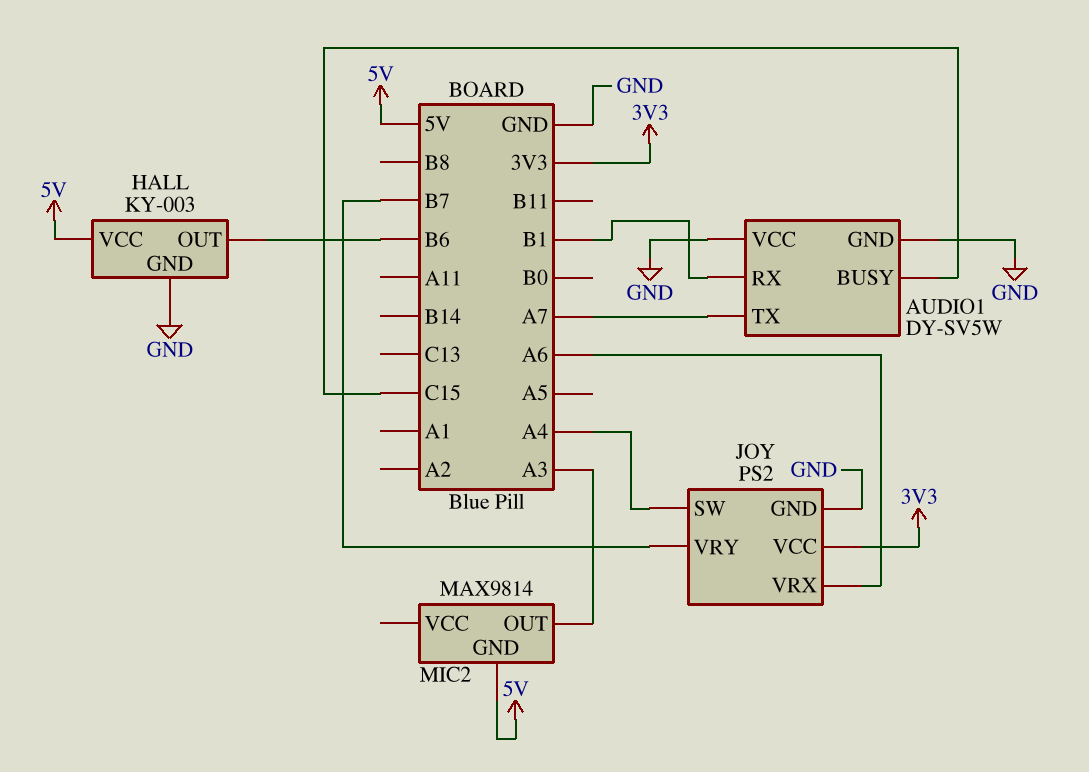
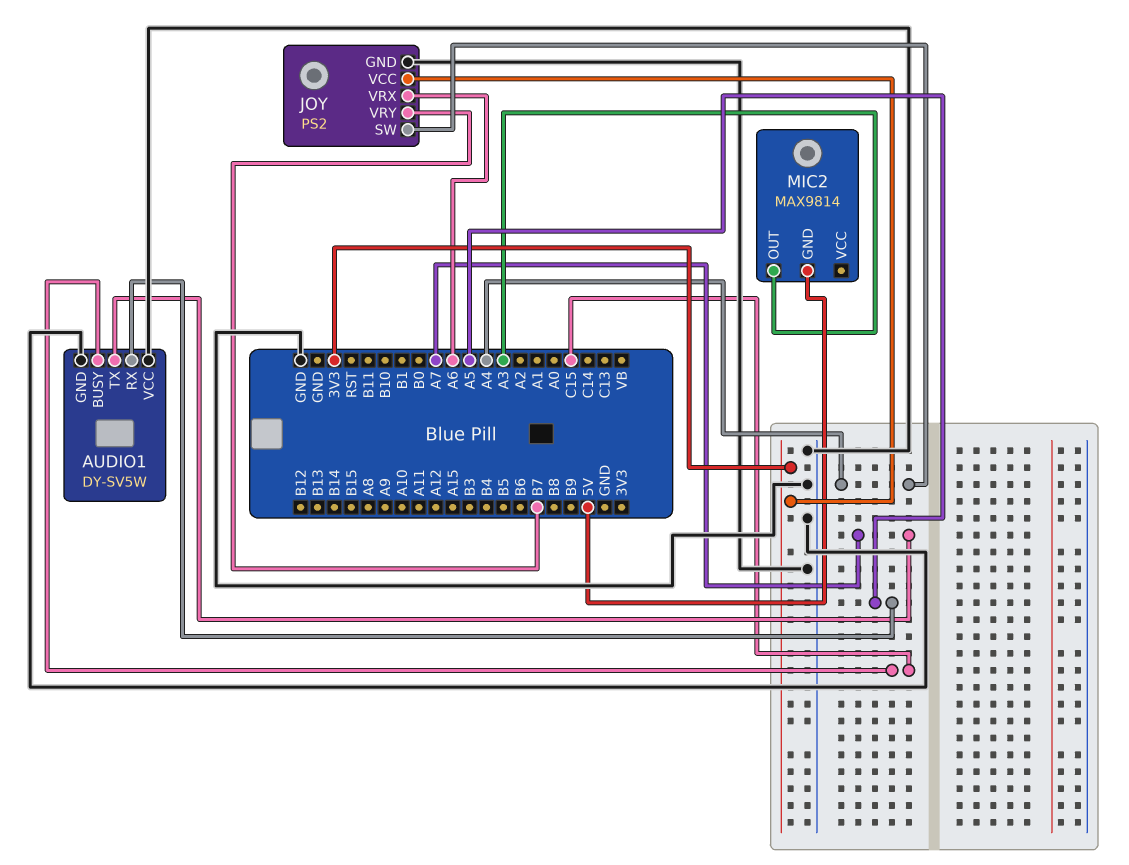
AUDIO1 pin RX: B1 -> A5
HALL: KY-003 -> none
HALL pin GND: GND -> none
HALL pin OUT: B6 -> none
HALL pin VCC: 5V -> none

